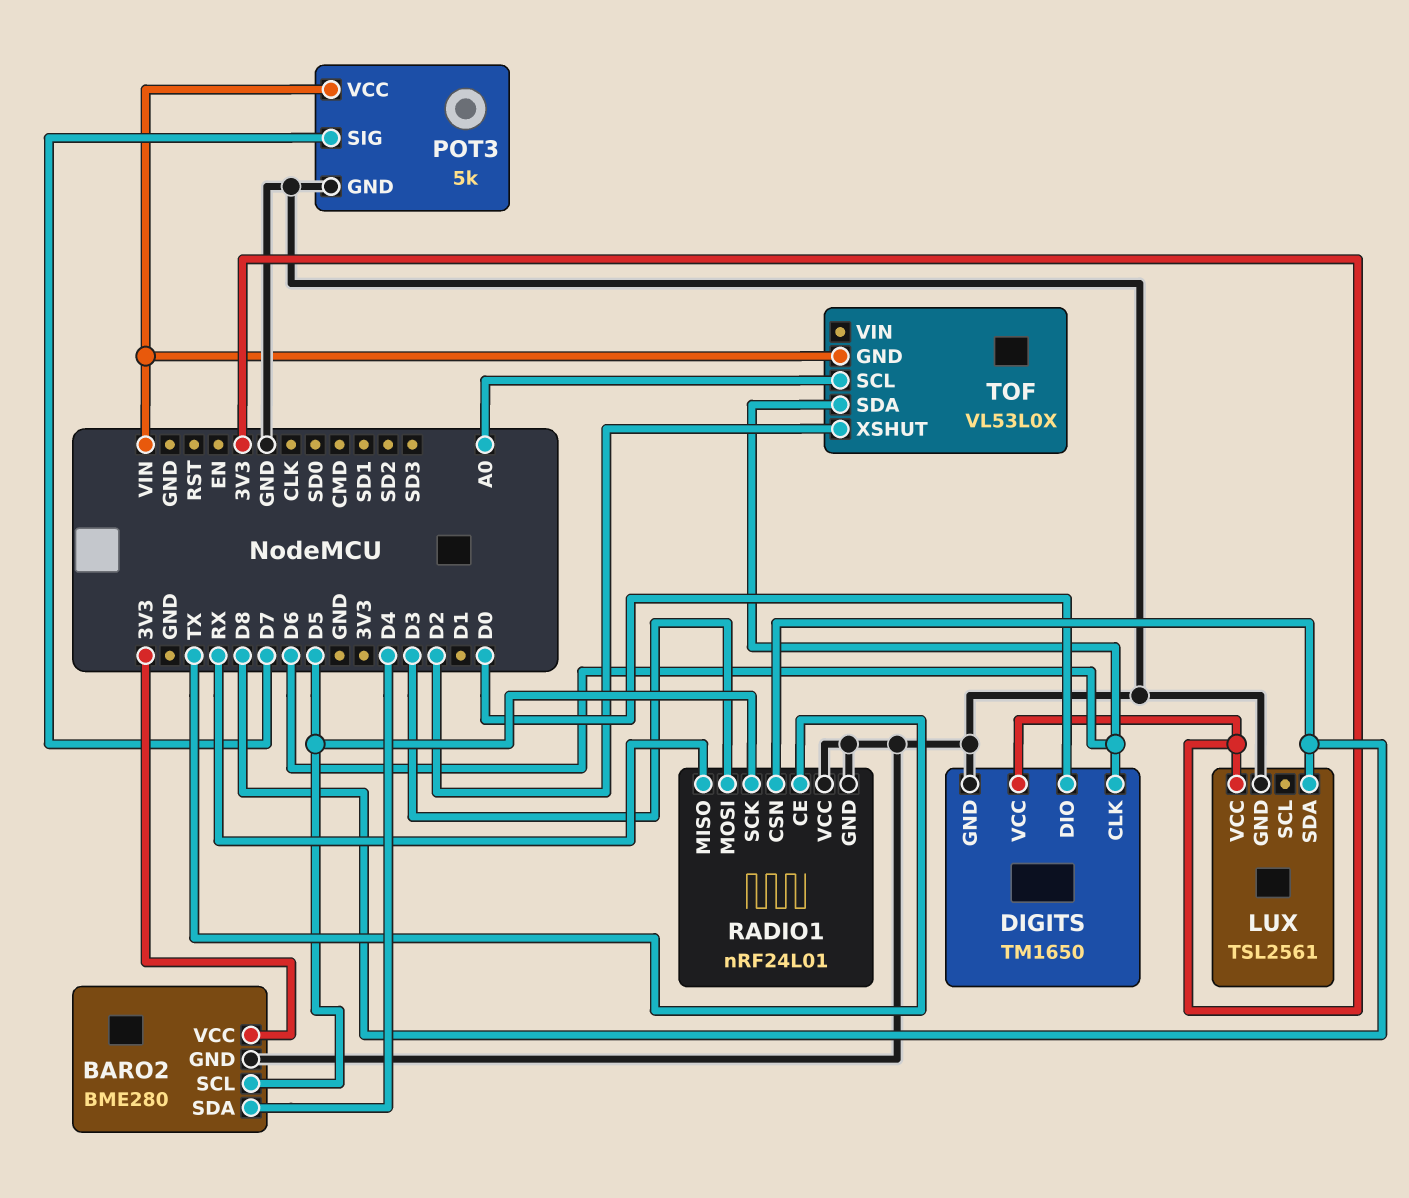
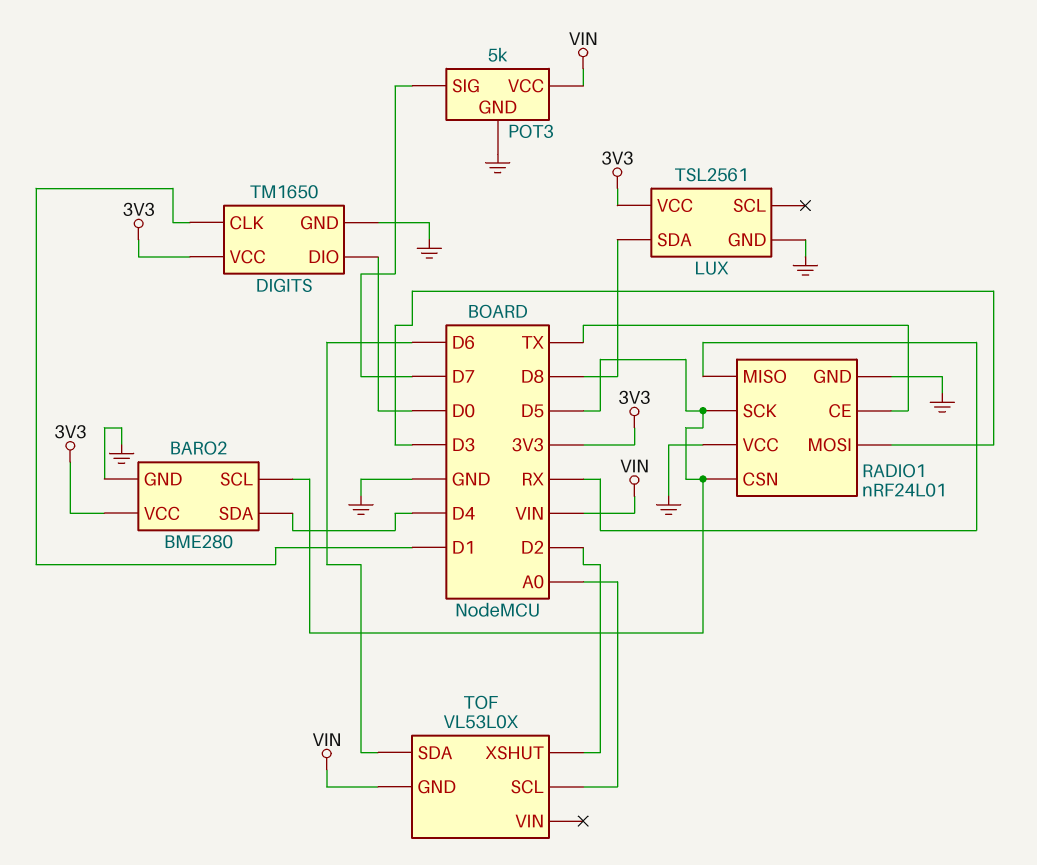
DIGITS pin CLK: D6 -> D1
RADIO1 pin CSN: D8 -> D5

